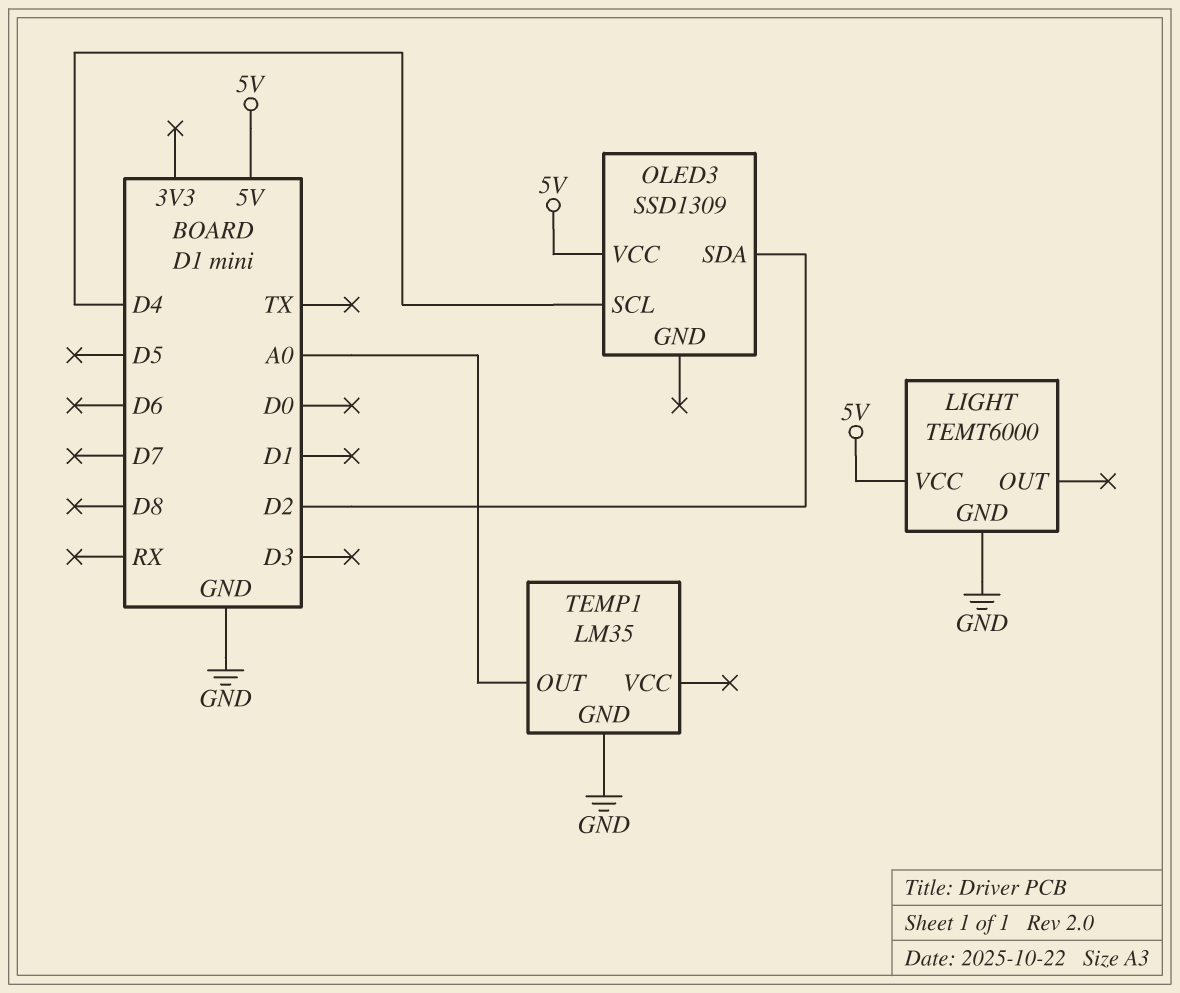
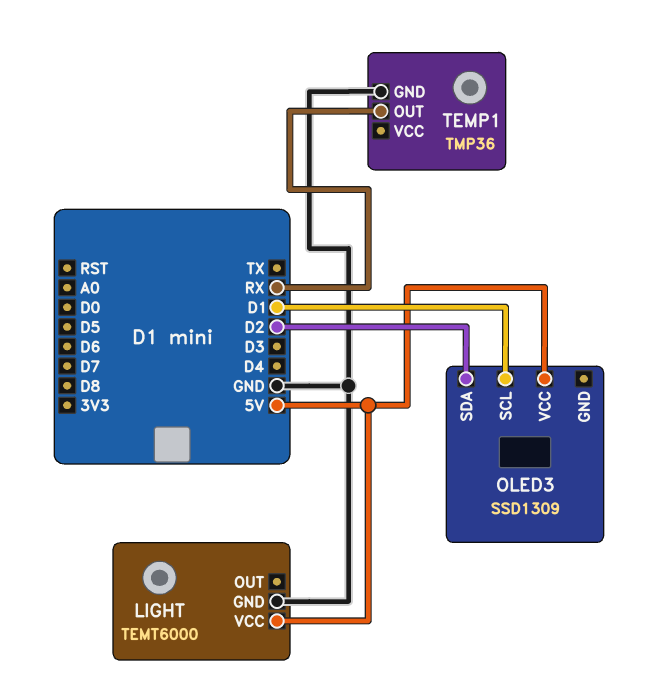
OLED3 pin SCL: D4 -> D1
TEMP1: LM35 -> TMP36
TEMP1 pin OUT: A0 -> RX

